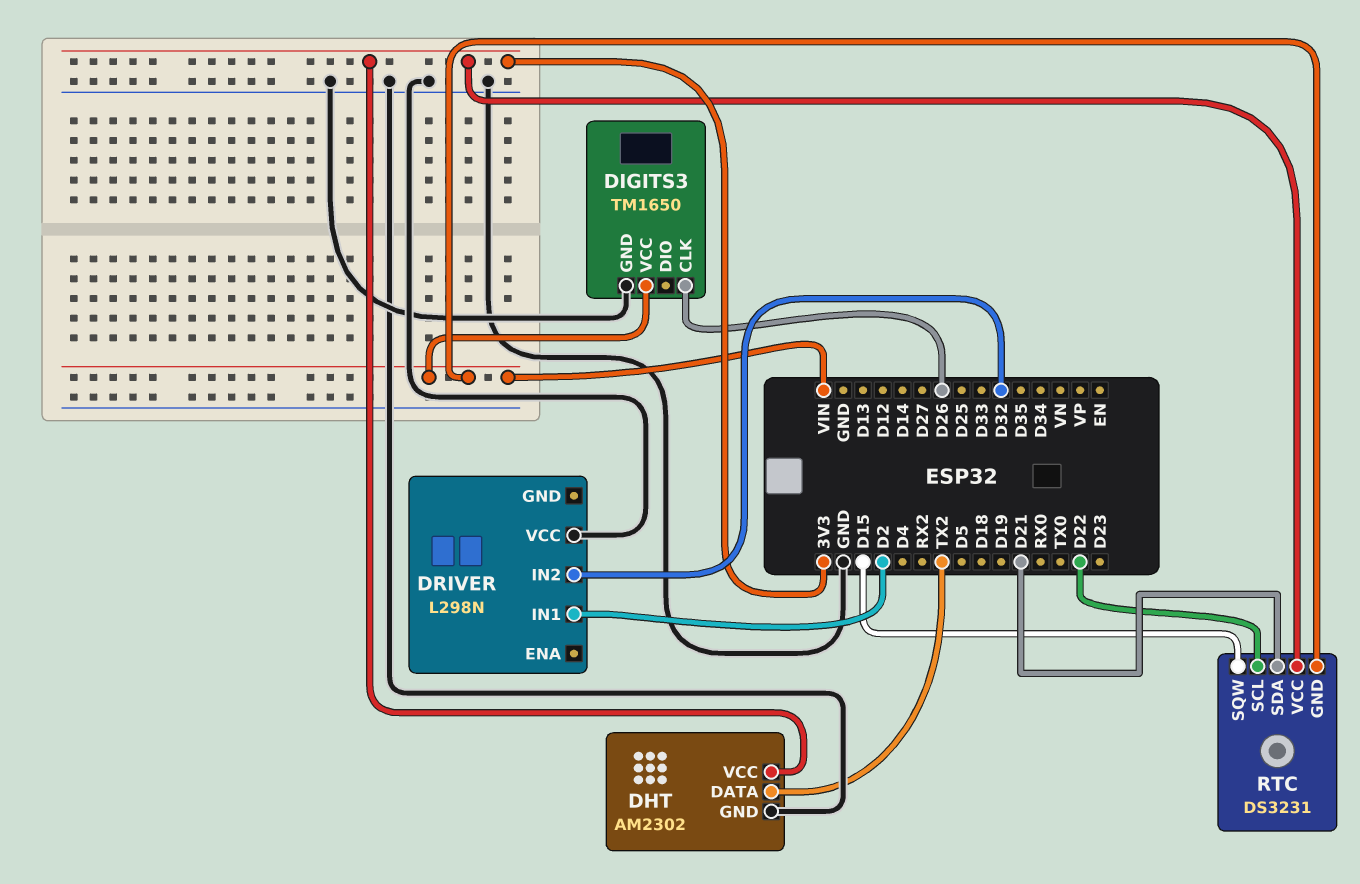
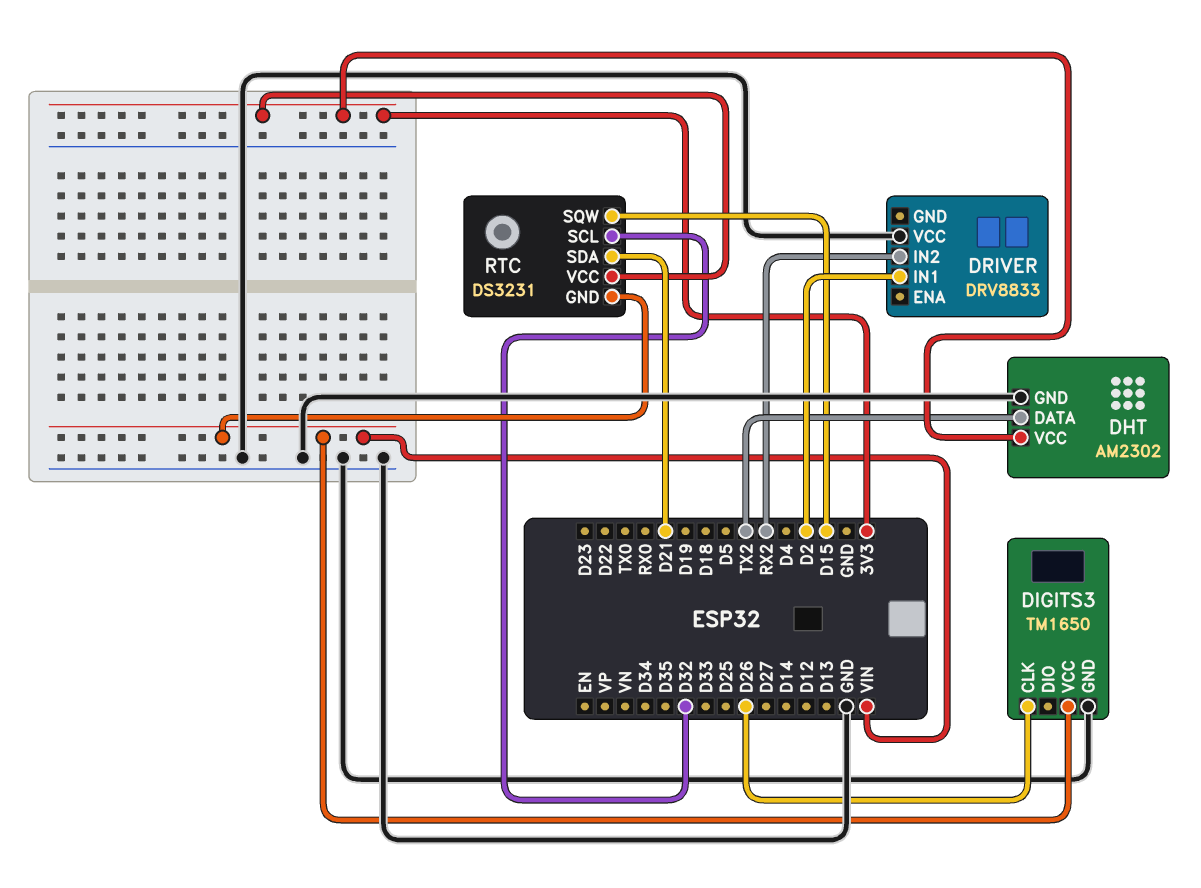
DRIVER: L298N -> DRV8833
DRIVER pin IN2: D32 -> RX2
RTC pin SCL: D22 -> D32

